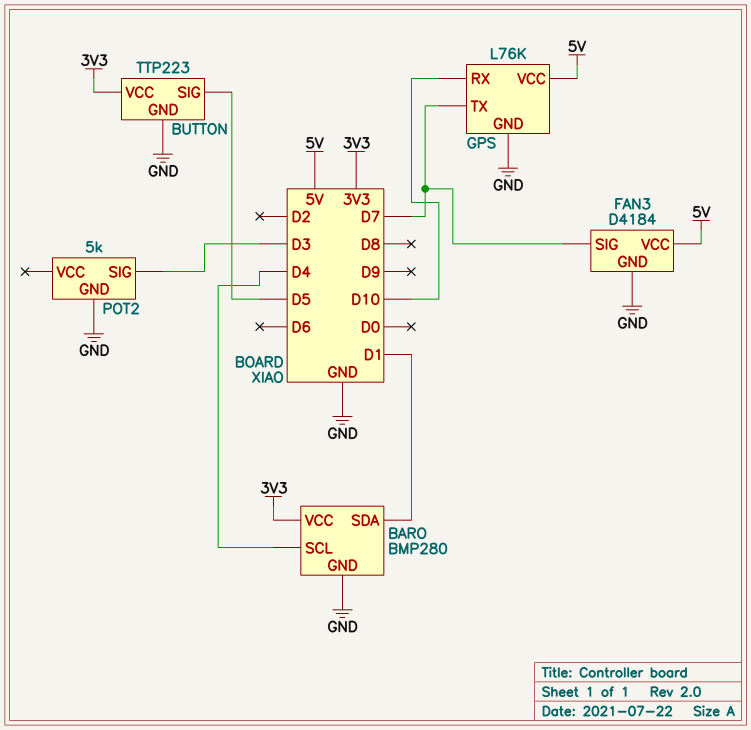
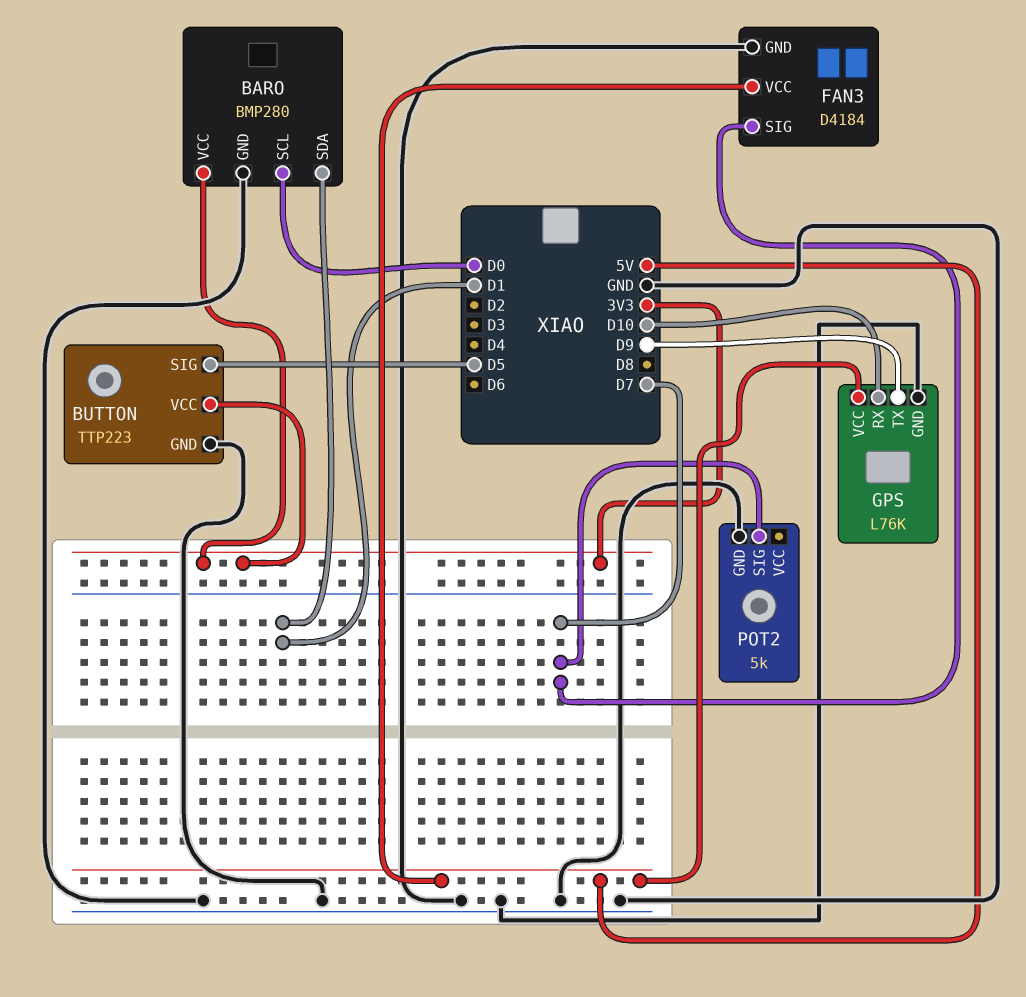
BARO pin SCL: D4 -> D0
GPS pin TX: D7 -> D9
POT2 pin SIG: D3 -> D7

